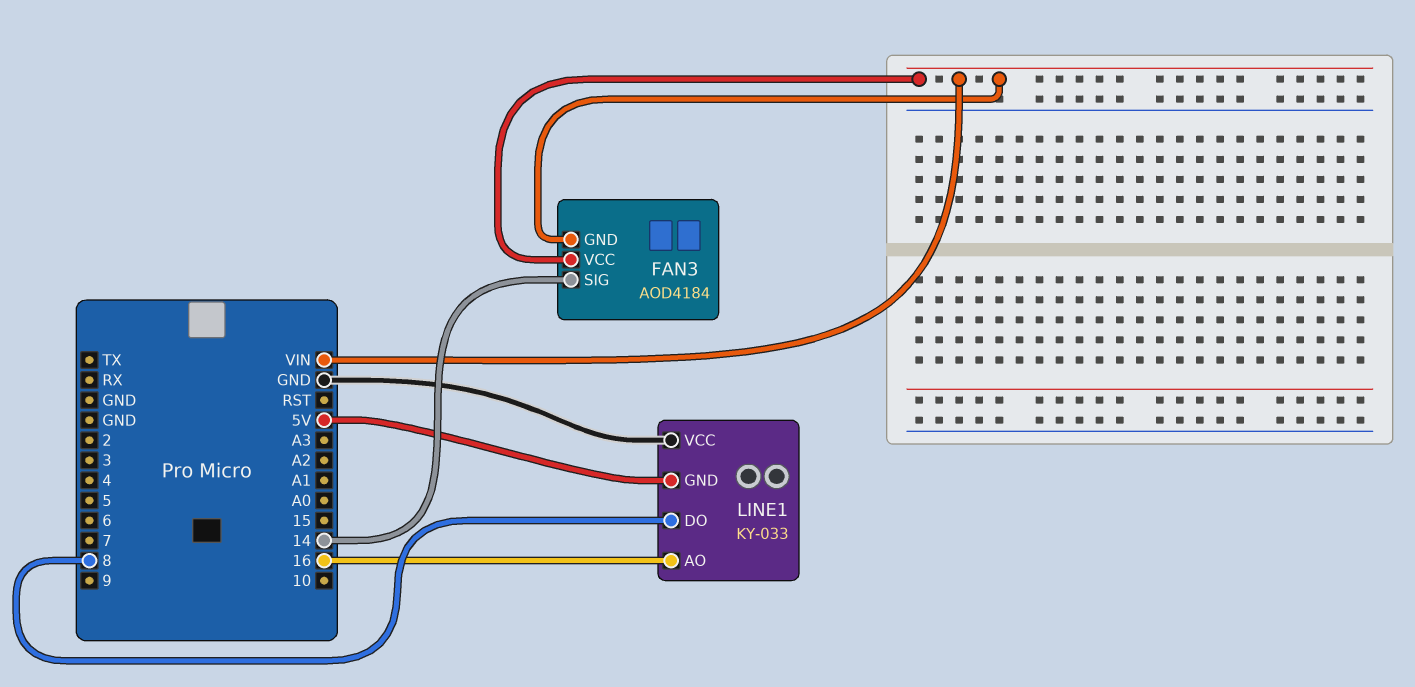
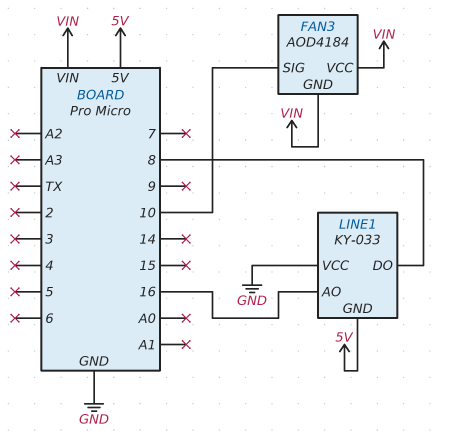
FAN3 pin SIG: 14 -> 10

